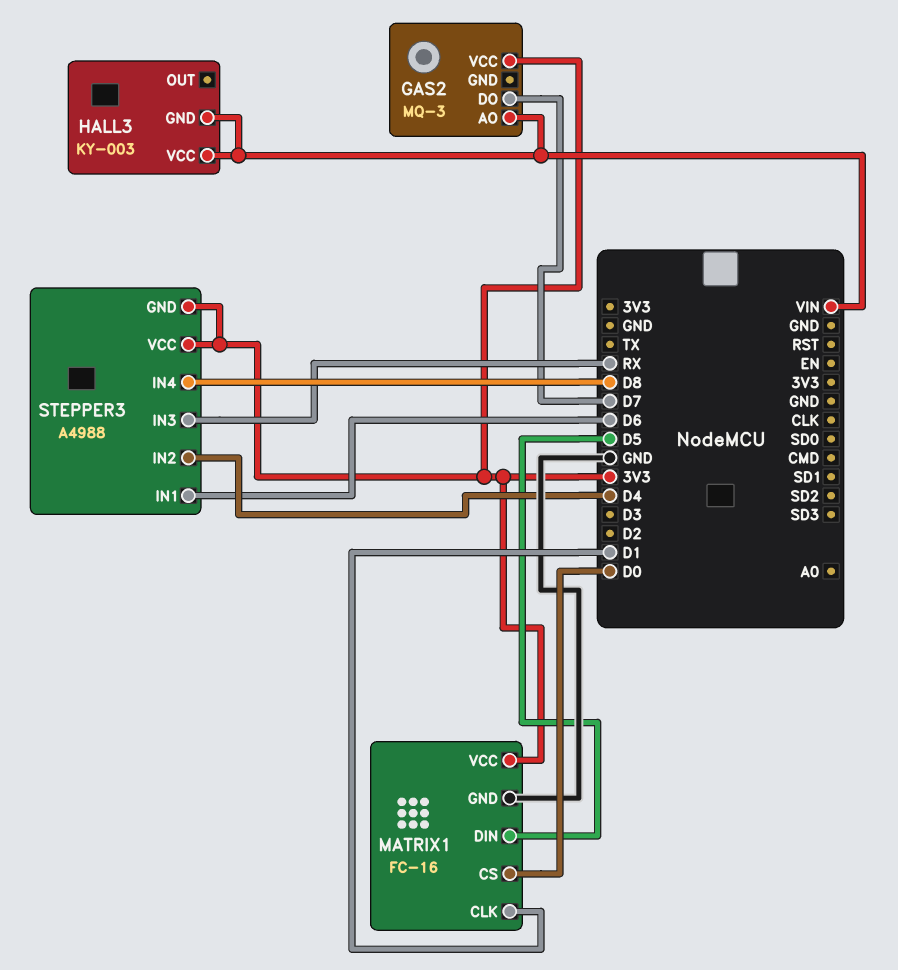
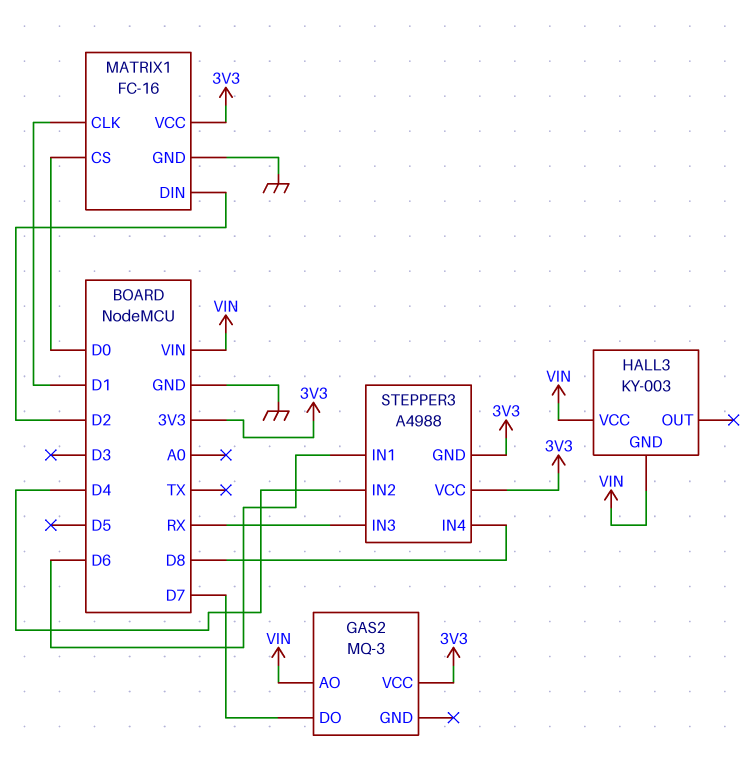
MATRIX1 pin DIN: D5 -> D2

